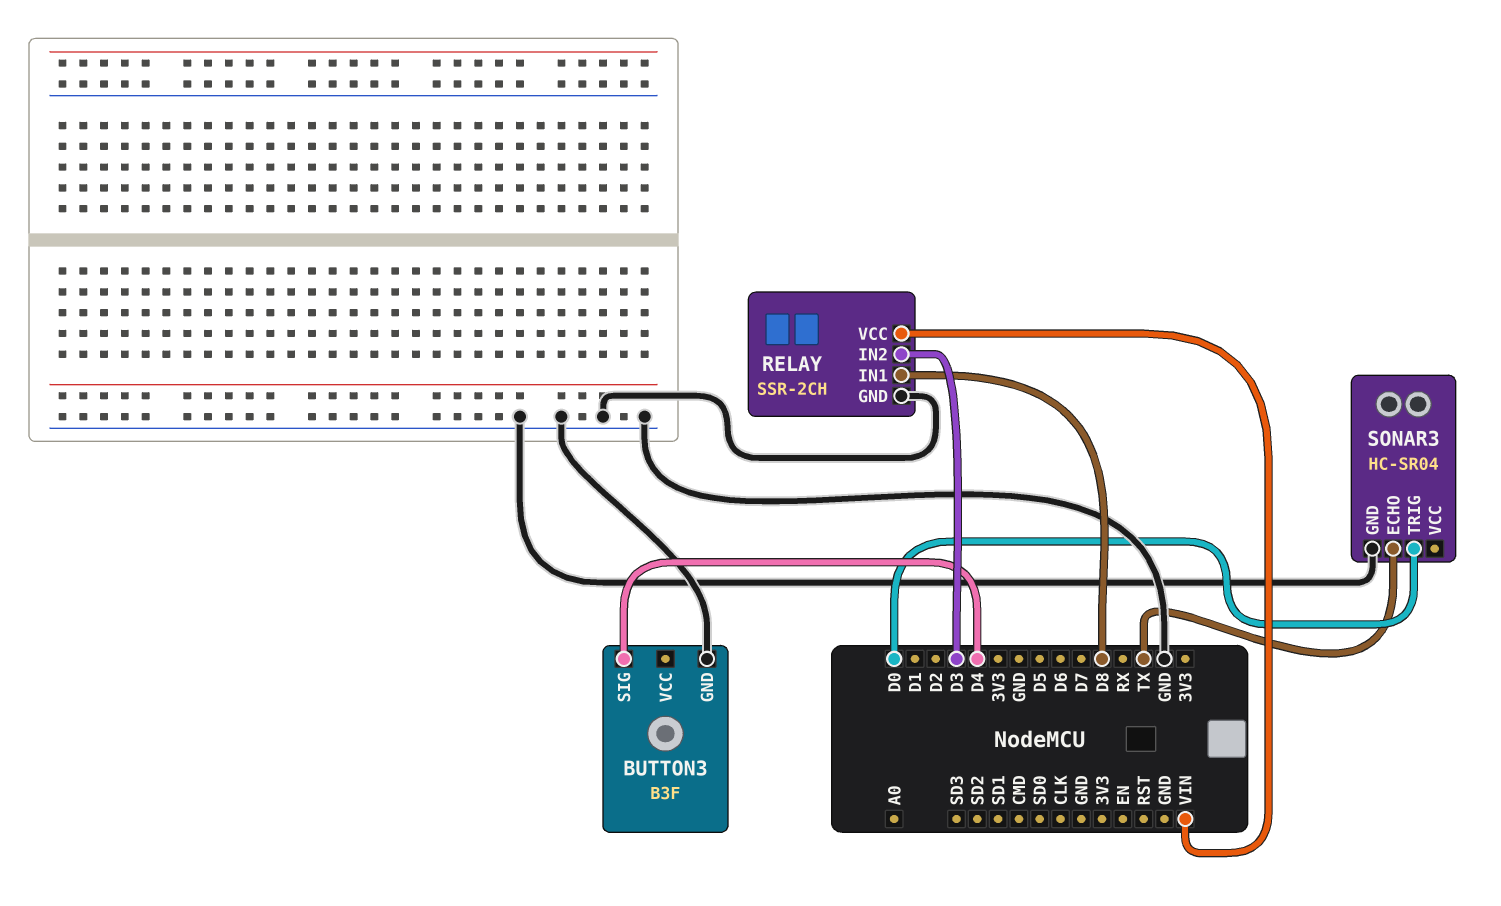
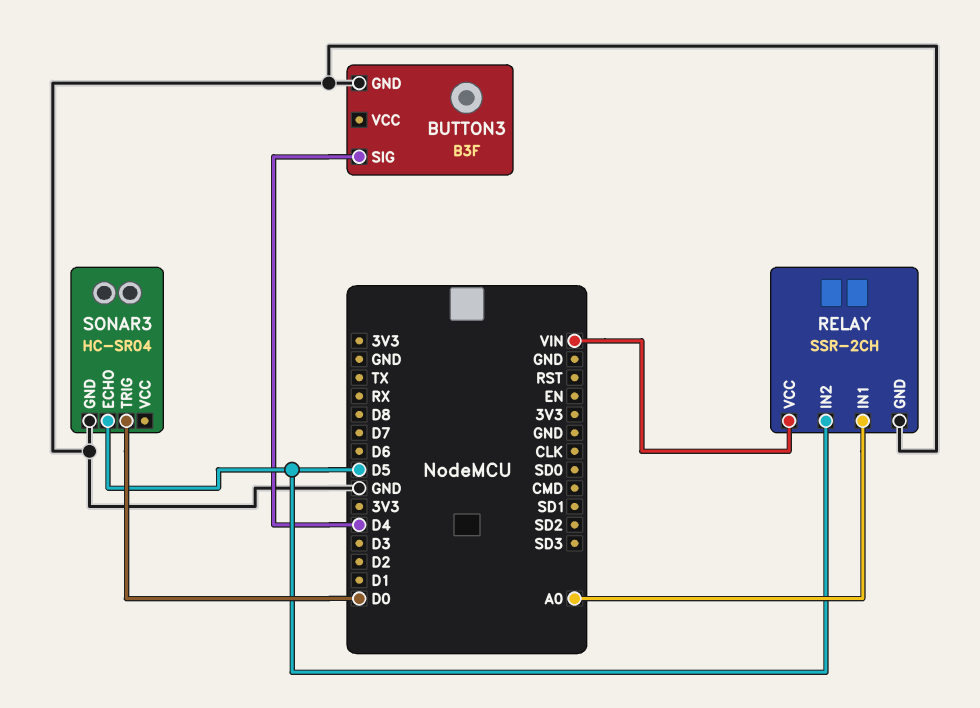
RELAY pin IN1: D8 -> A0
RELAY pin IN2: D3 -> D5
SONAR3 pin ECHO: TX -> D5

